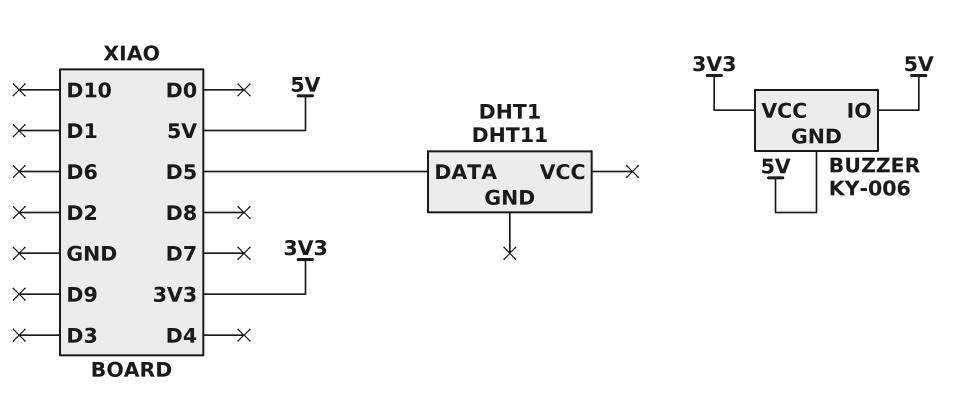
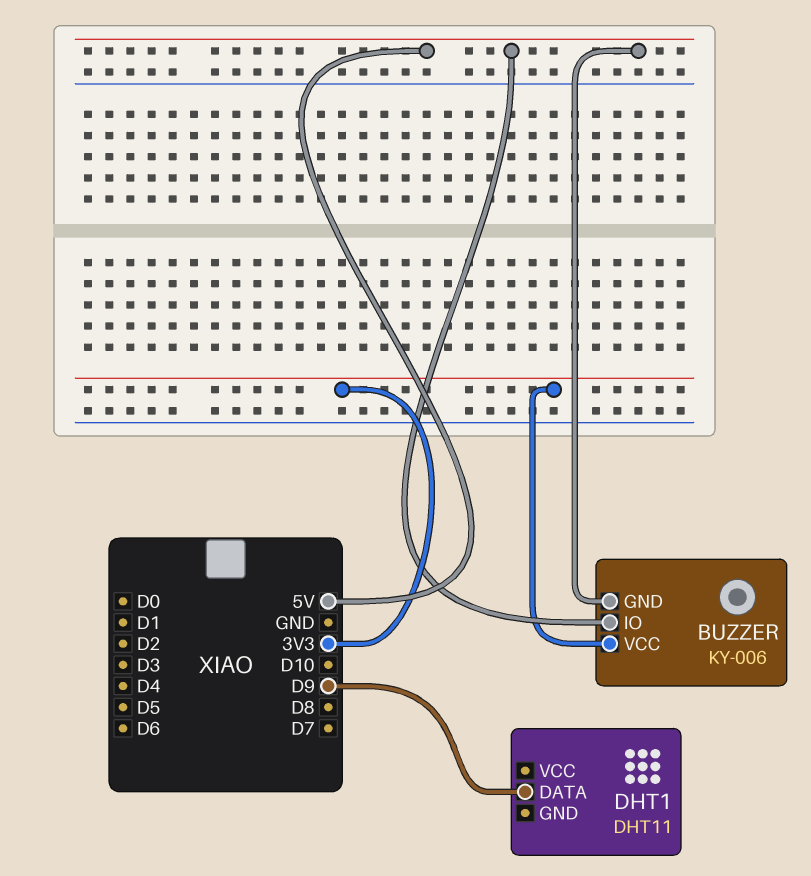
DHT1 pin DATA: D5 -> D9

